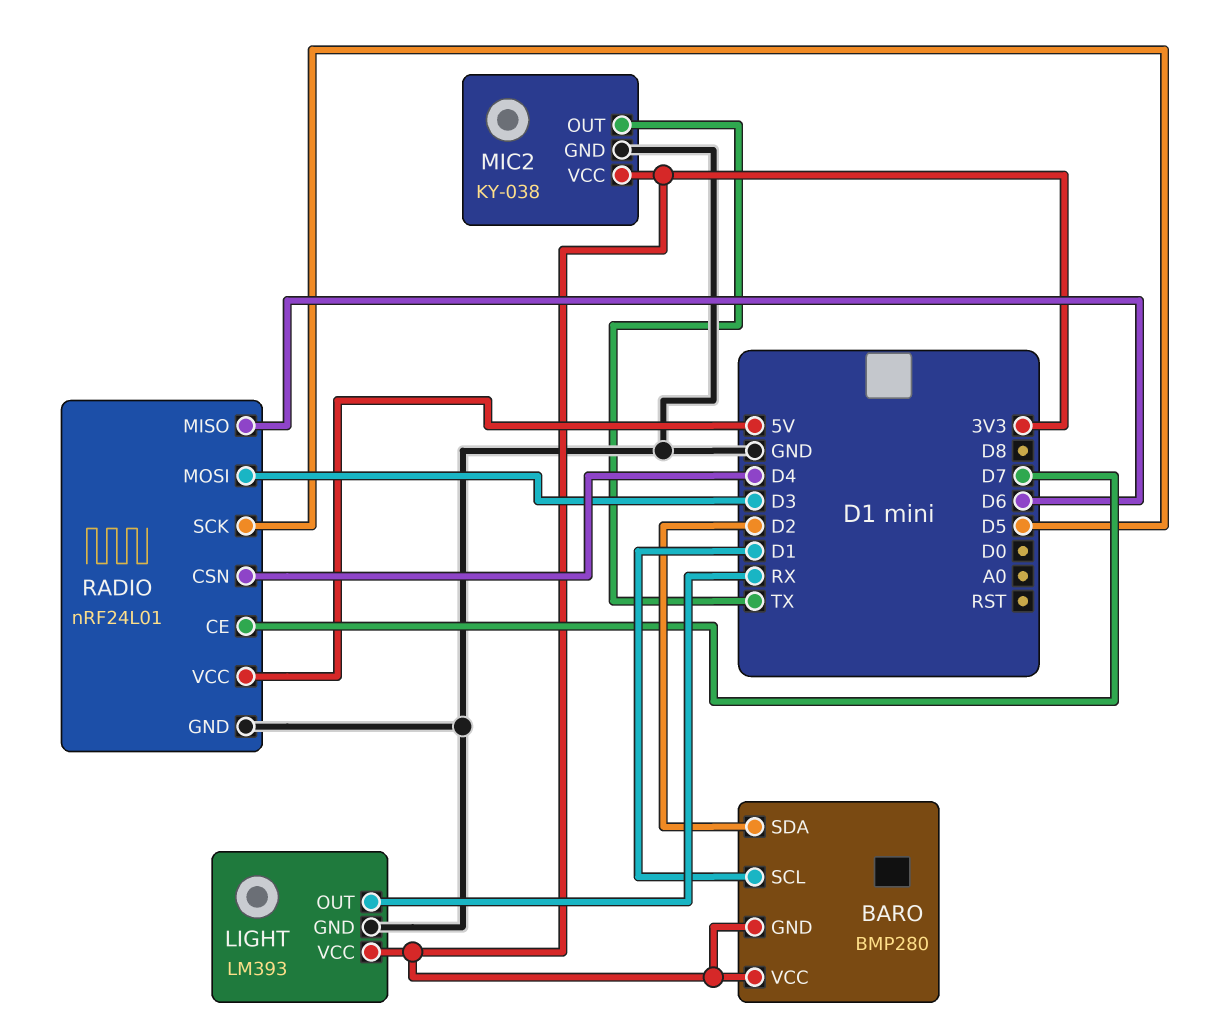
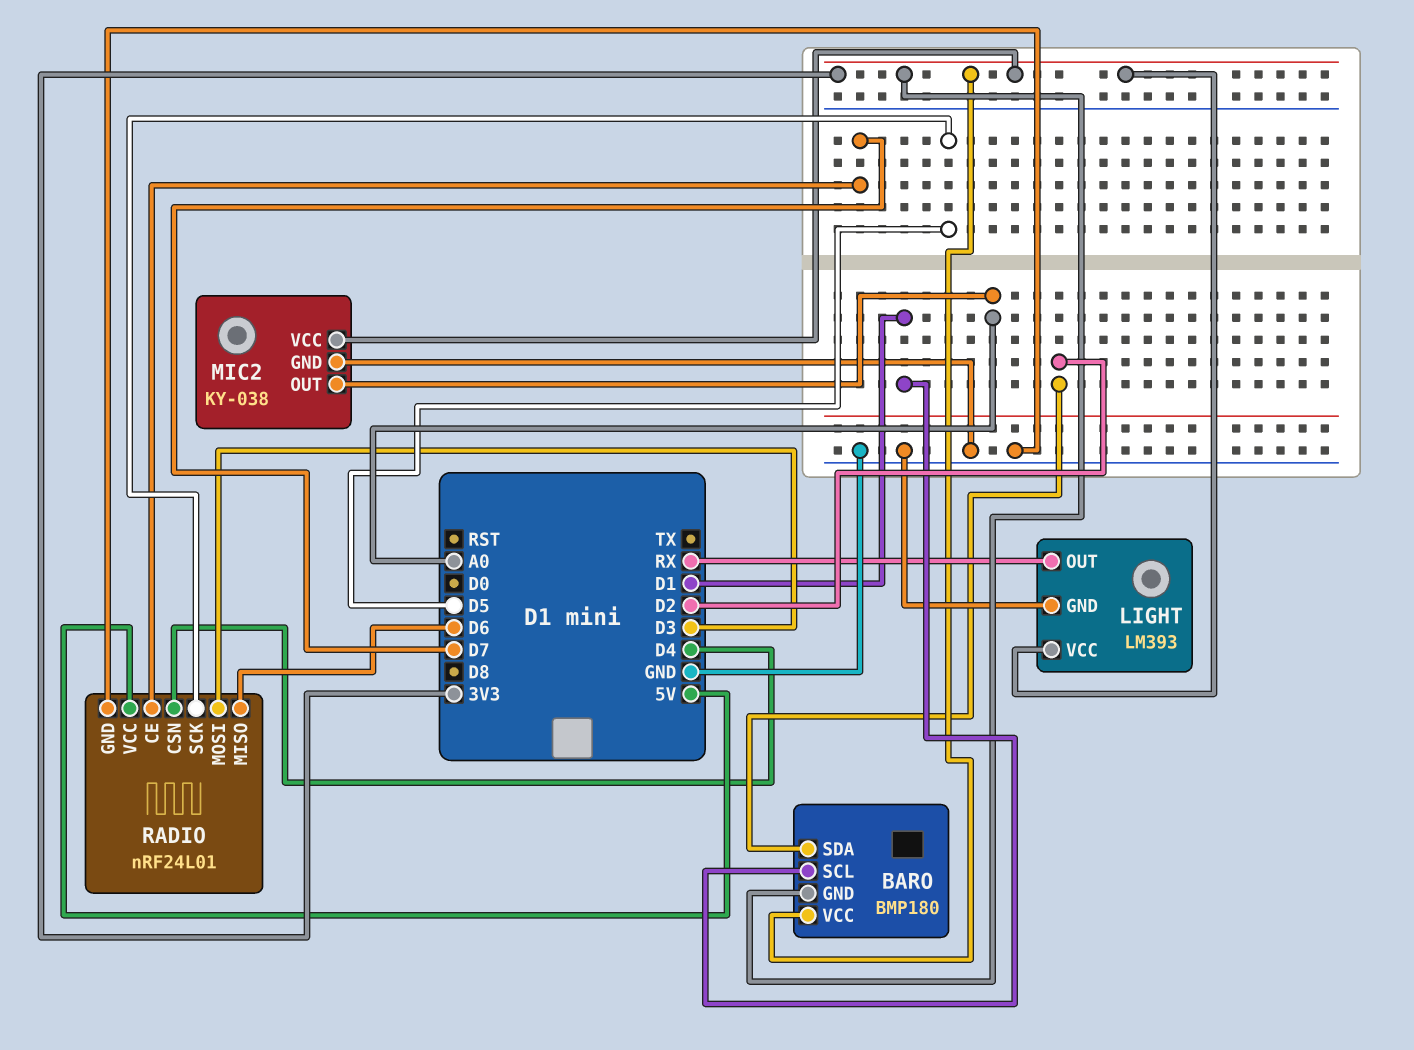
BARO: BMP280 -> BMP180
MIC2 pin OUT: TX -> A0

